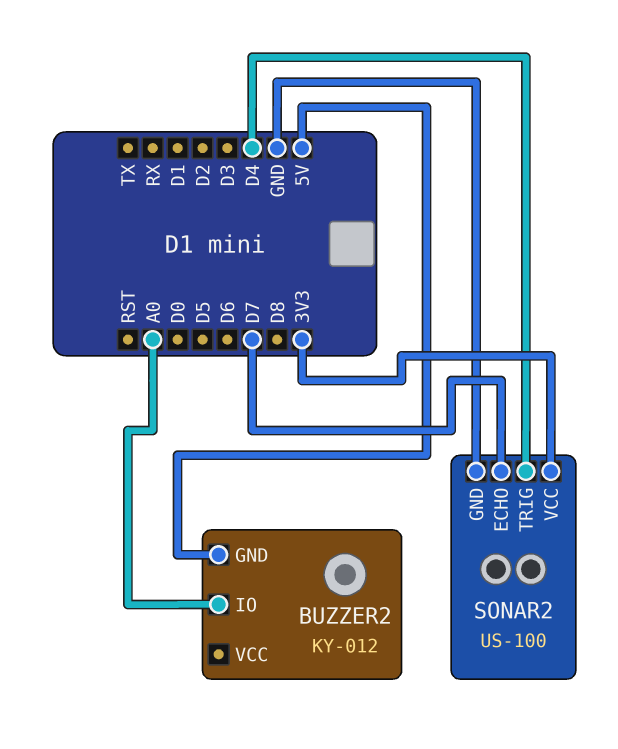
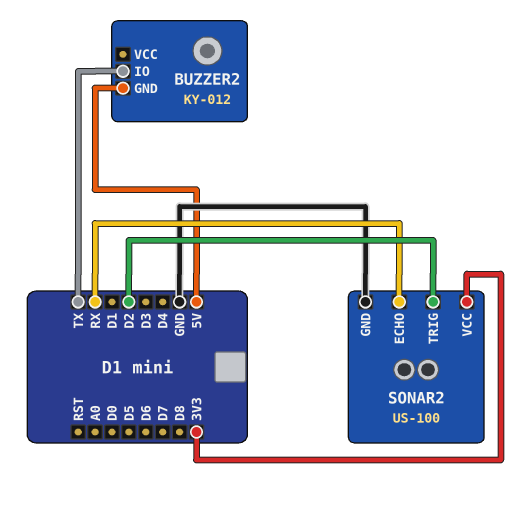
BUZZER2 pin IO: A0 -> TX
SONAR2 pin ECHO: D7 -> RX
SONAR2 pin TRIG: D4 -> D2

